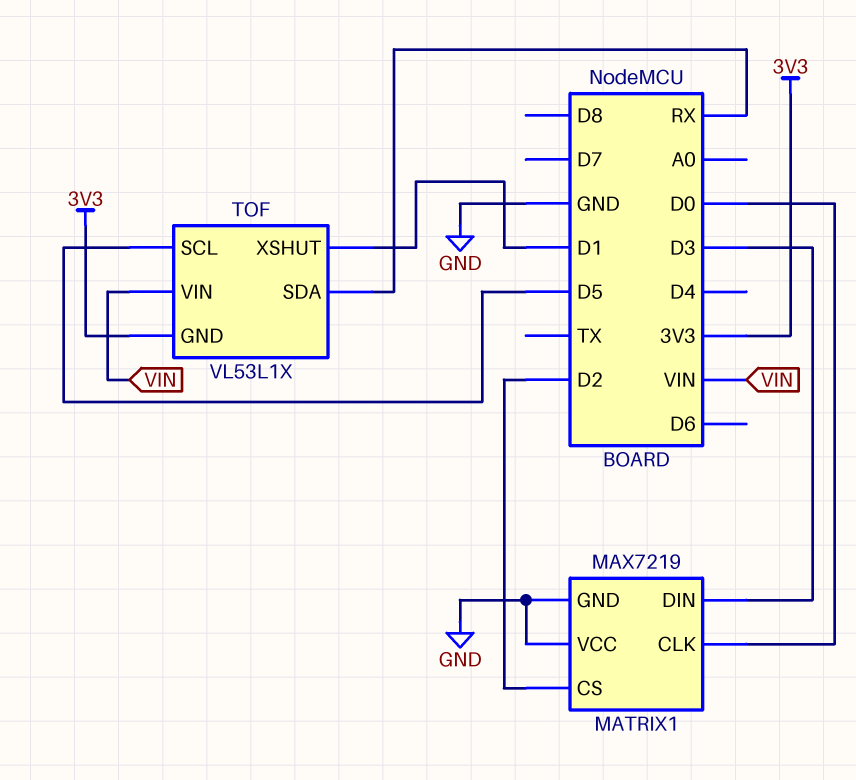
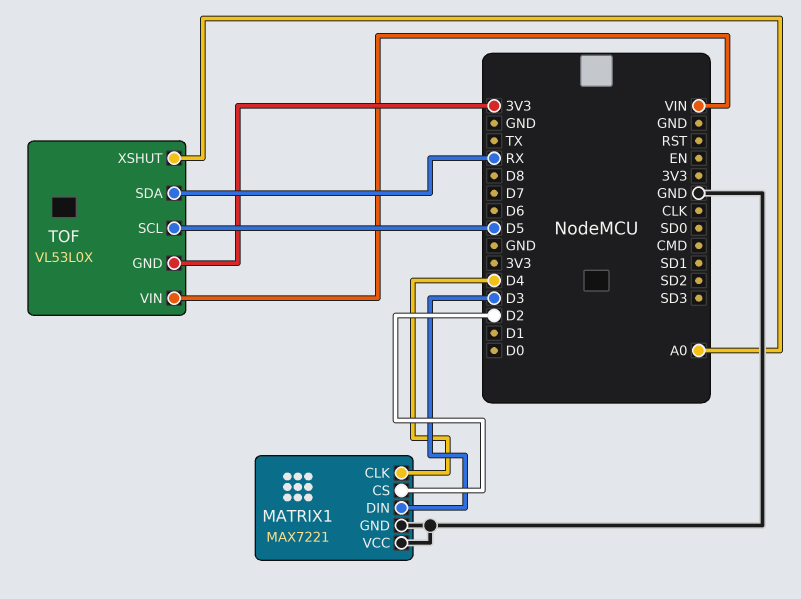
MATRIX1: MAX7219 -> MAX7221
MATRIX1 pin CLK: D0 -> D4
TOF: VL53L1X -> VL53L0X
TOF pin XSHUT: D1 -> A0

